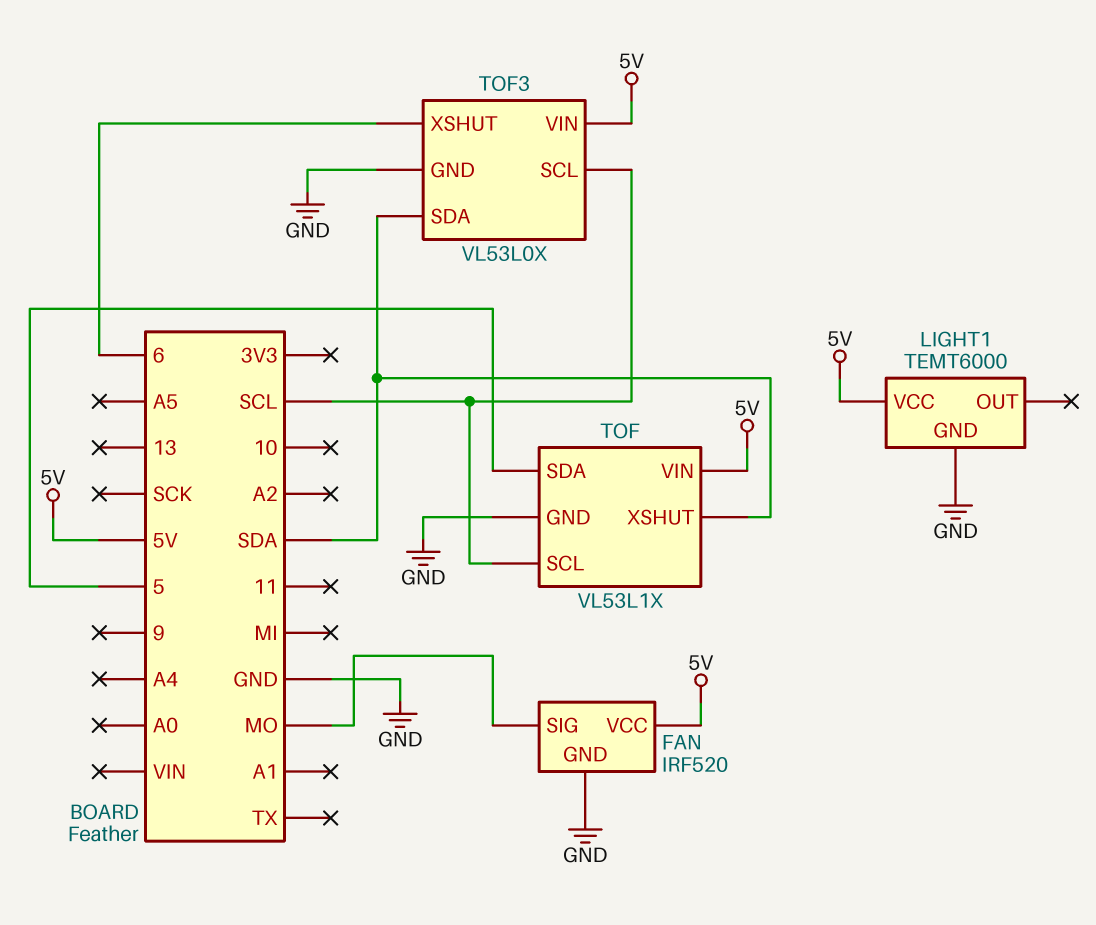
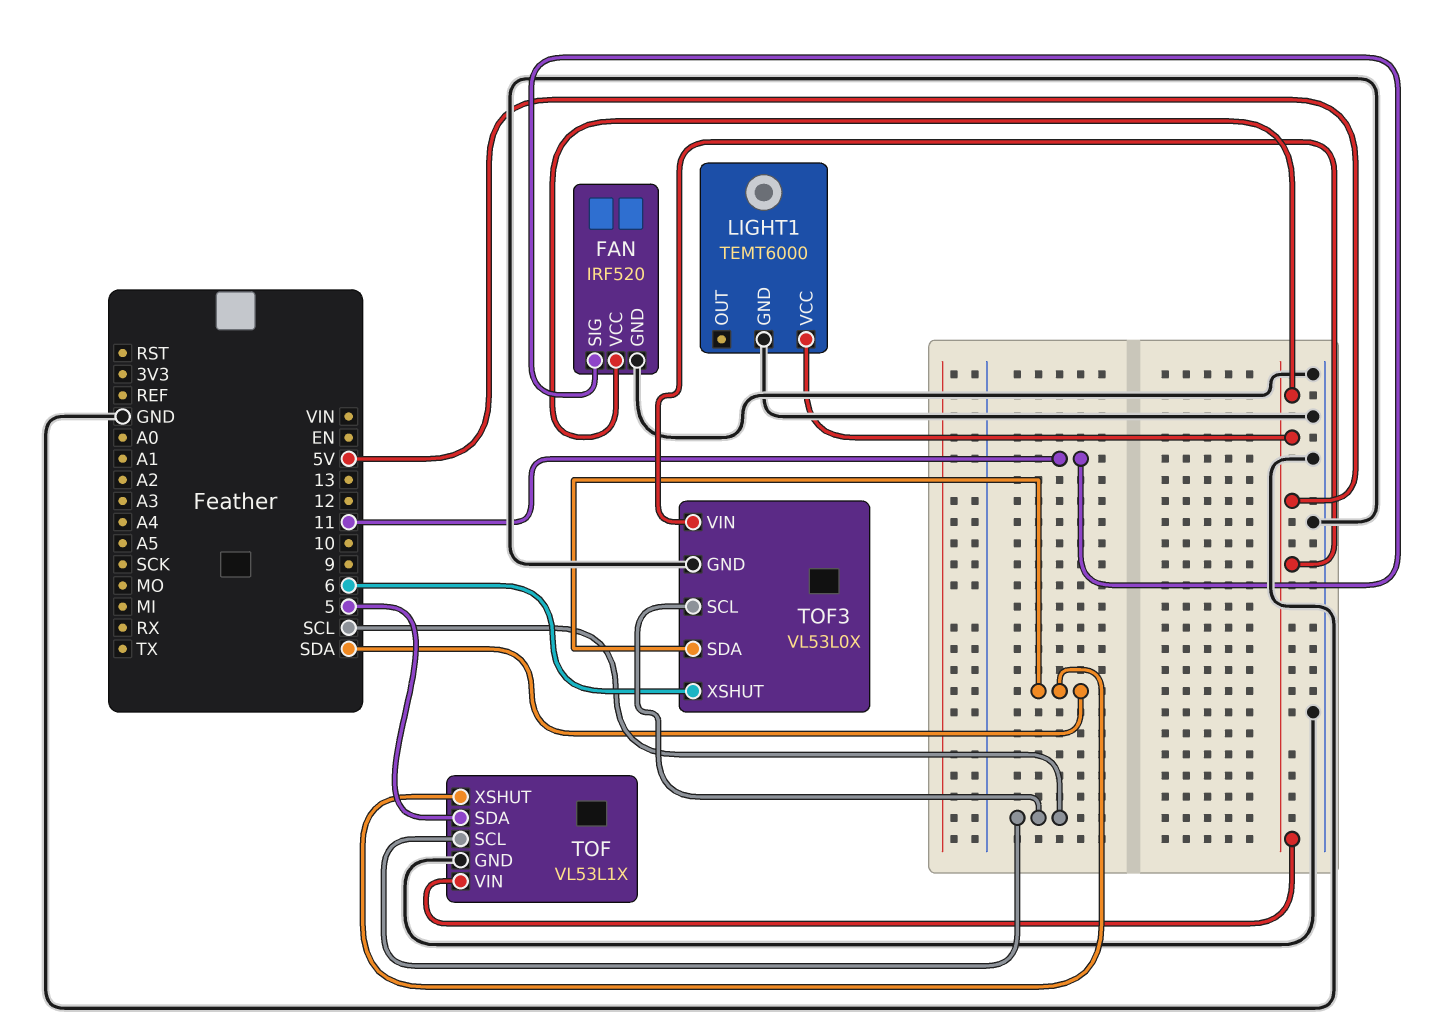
FAN pin SIG: MO -> 11

